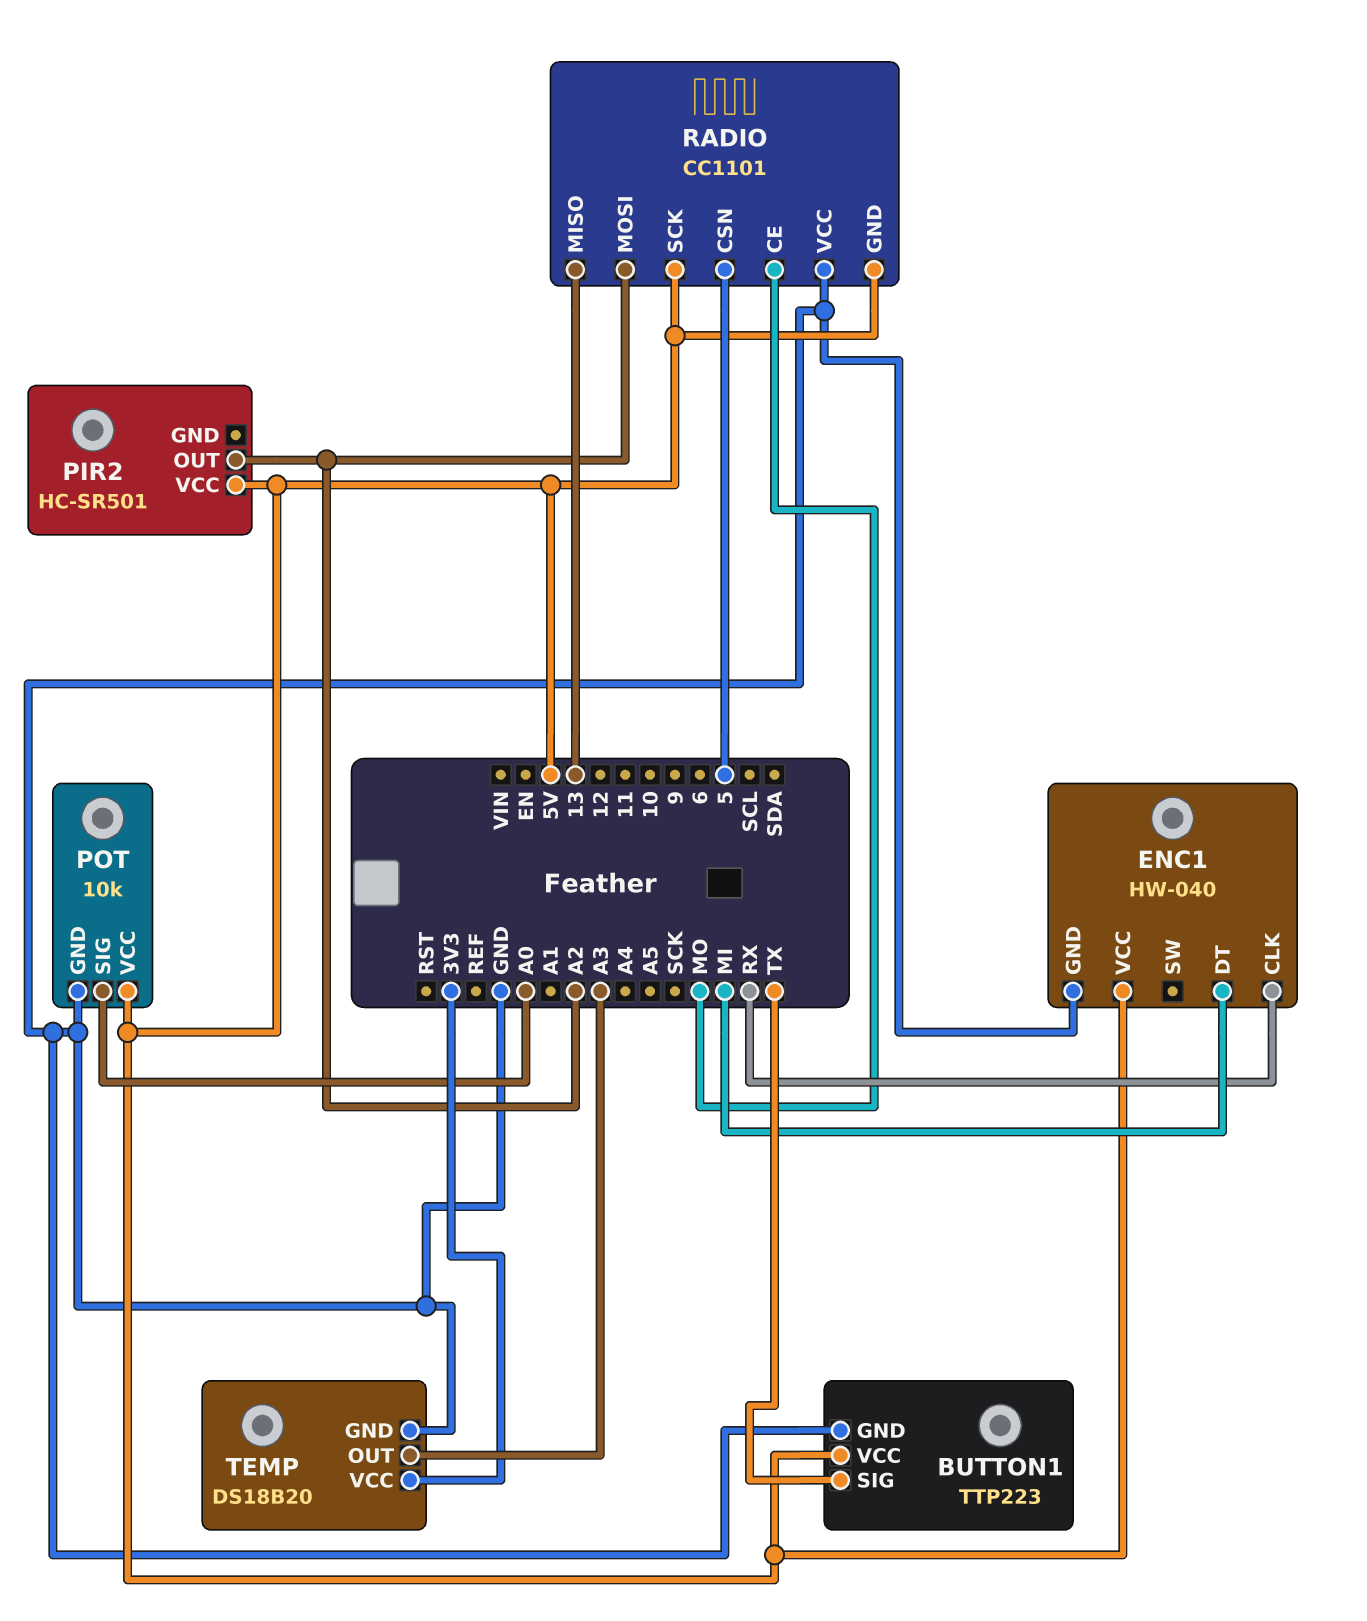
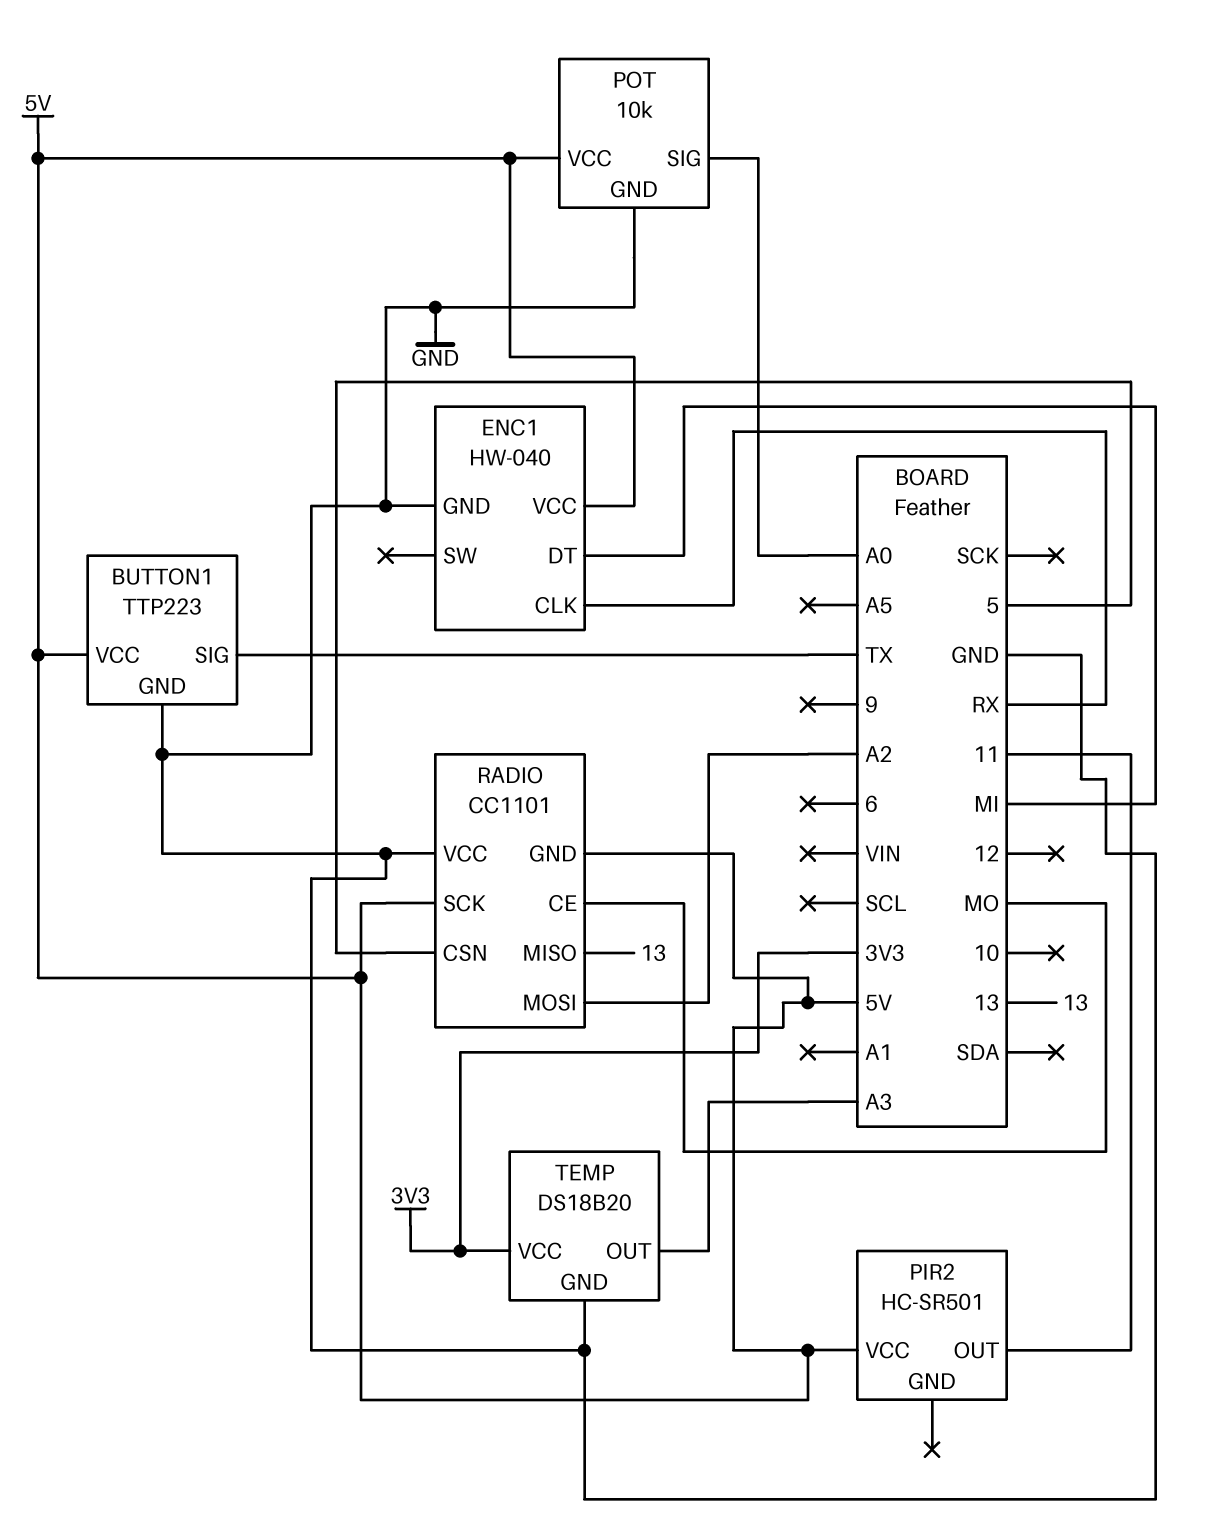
PIR2 pin OUT: A2 -> 11

